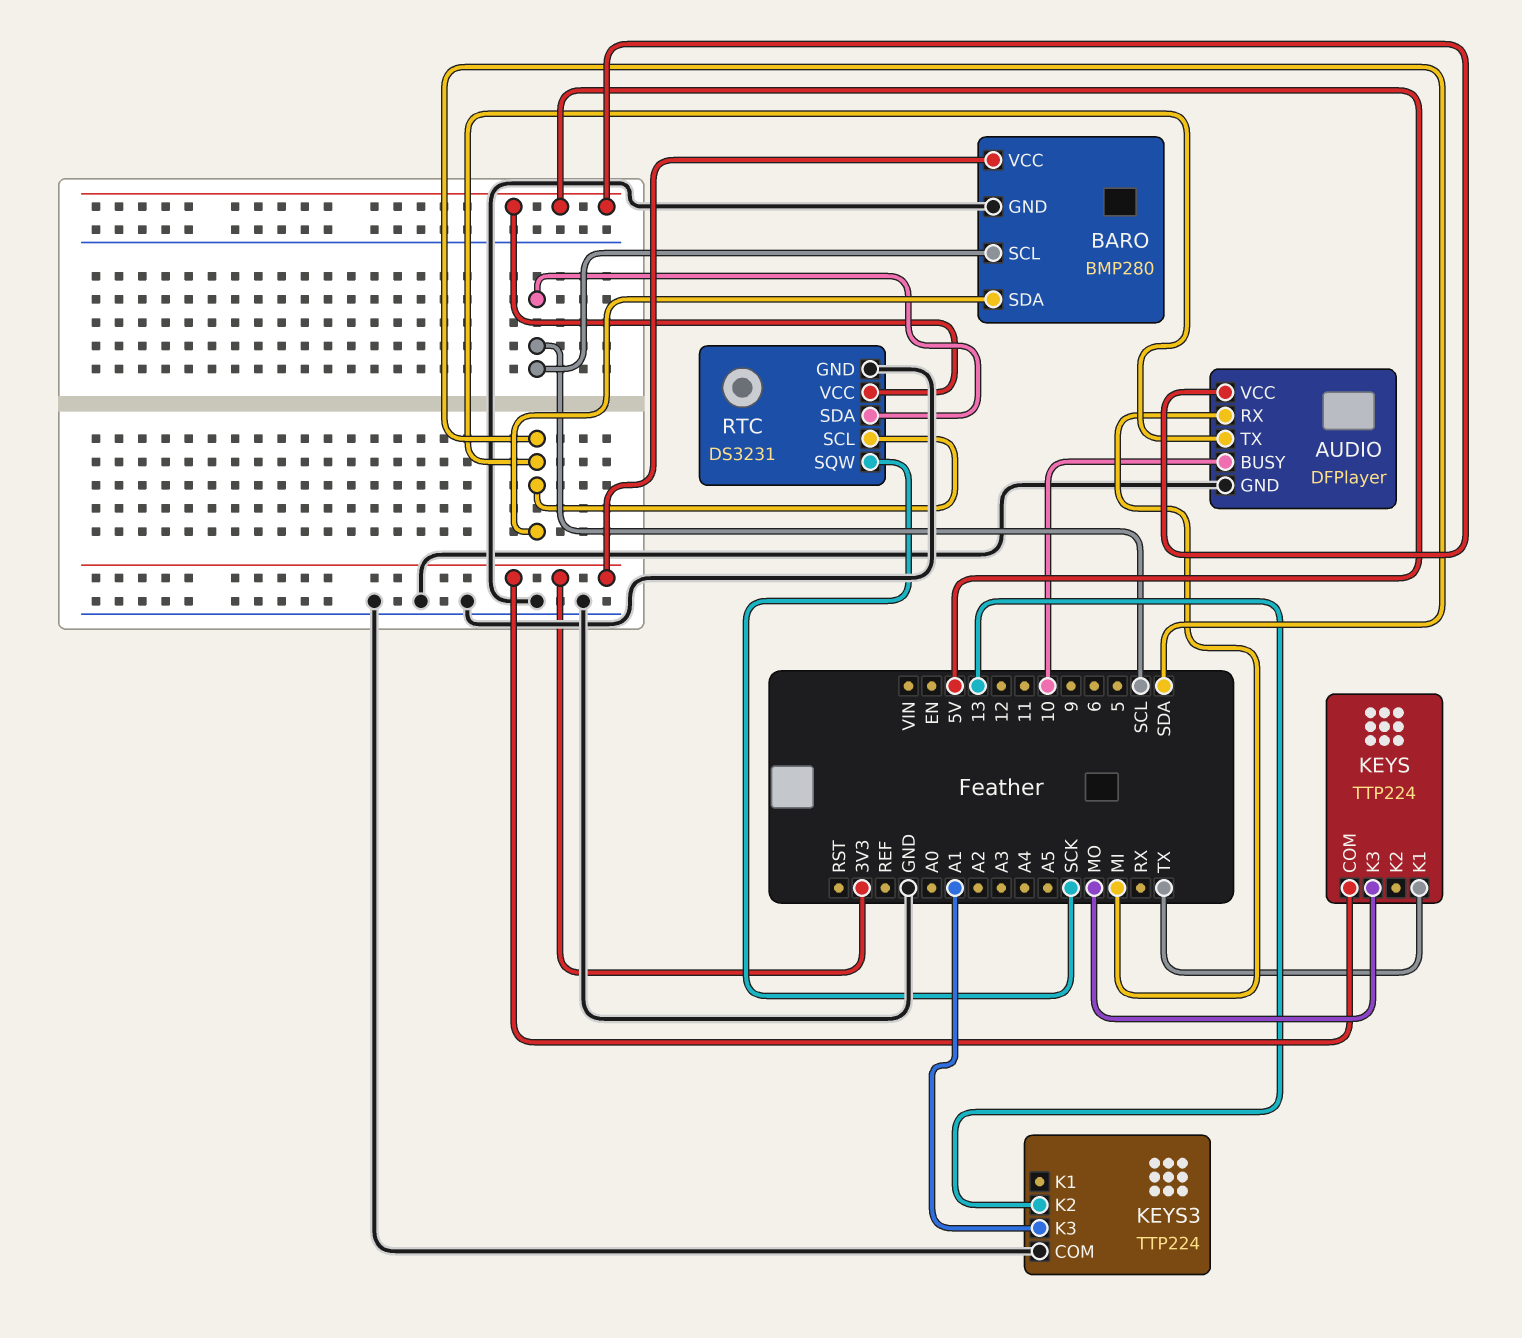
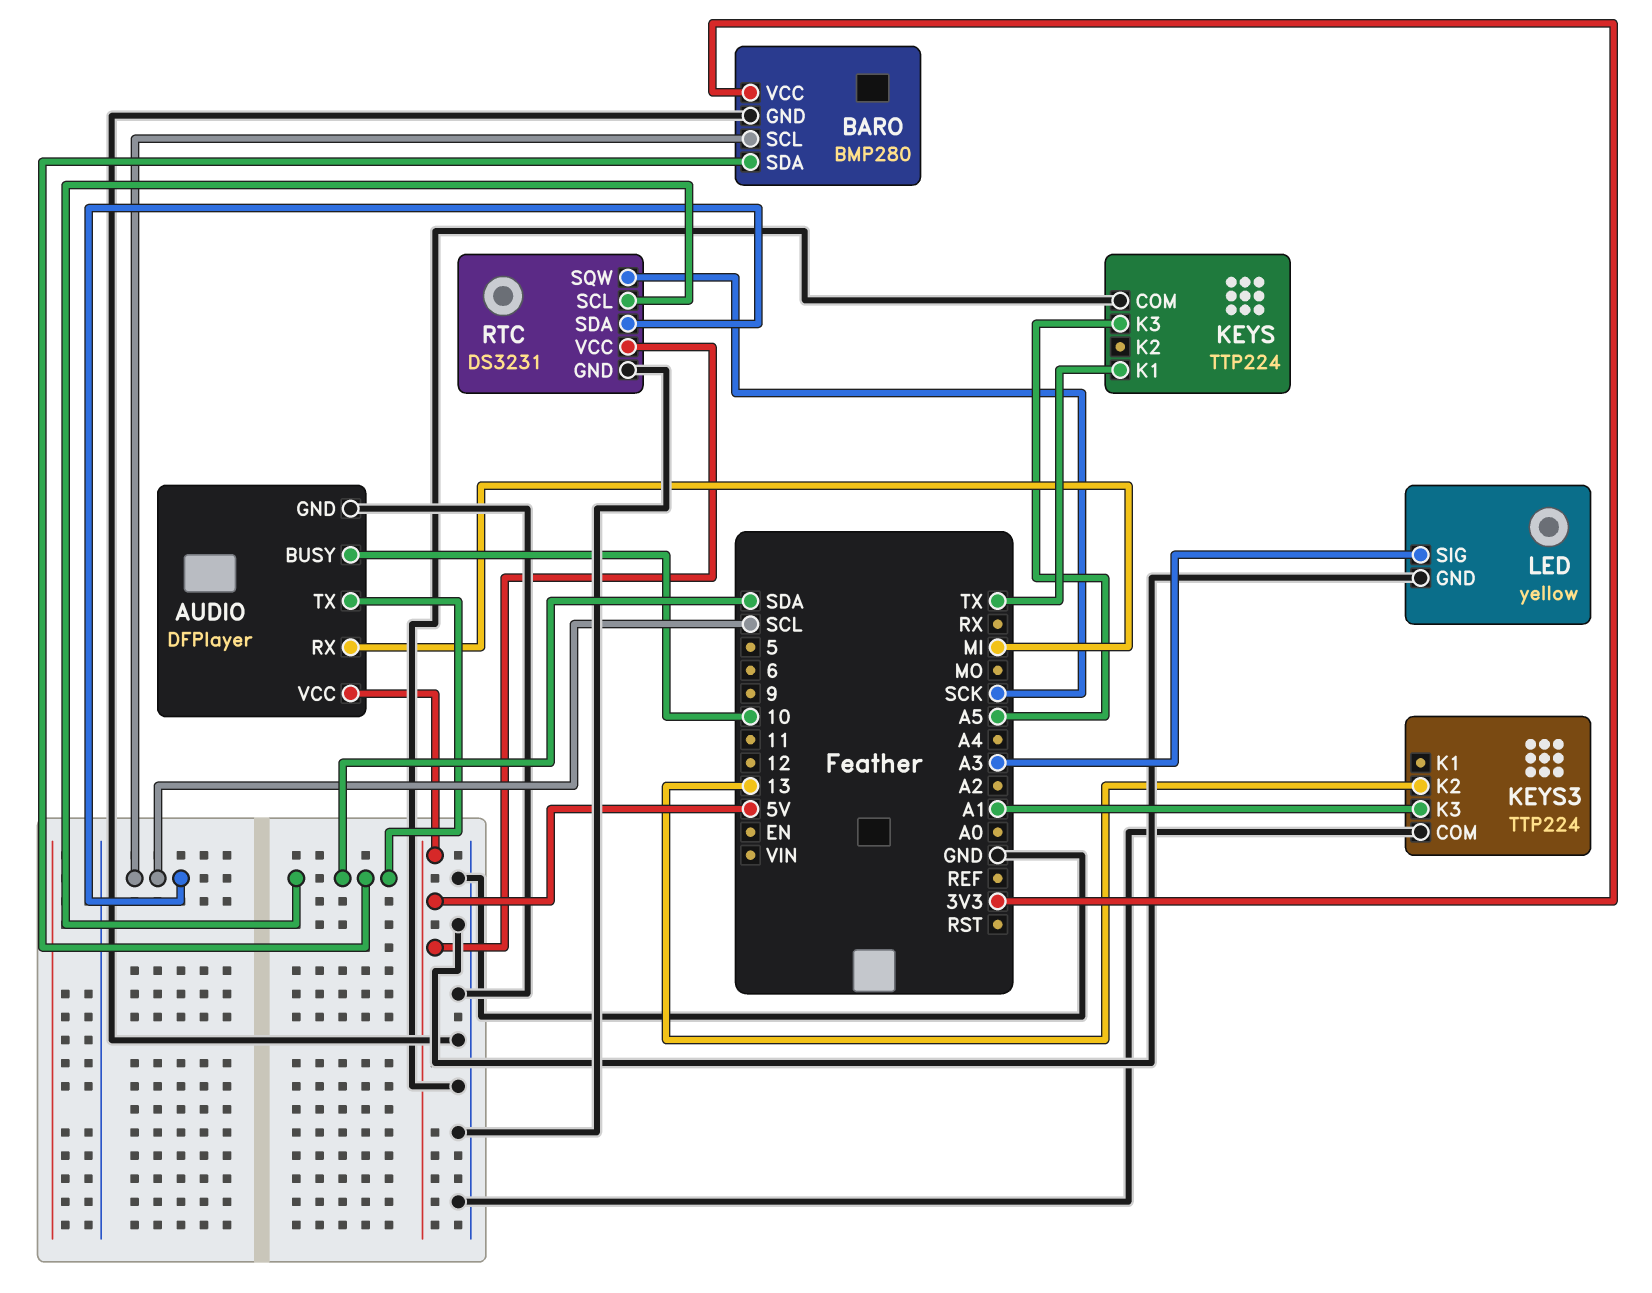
KEYS pin COM: 3V3 -> GND
KEYS pin K3: MO -> A5
LED: none -> yellow
LED pin GND: none -> GND
LED pin SIG: none -> A3

